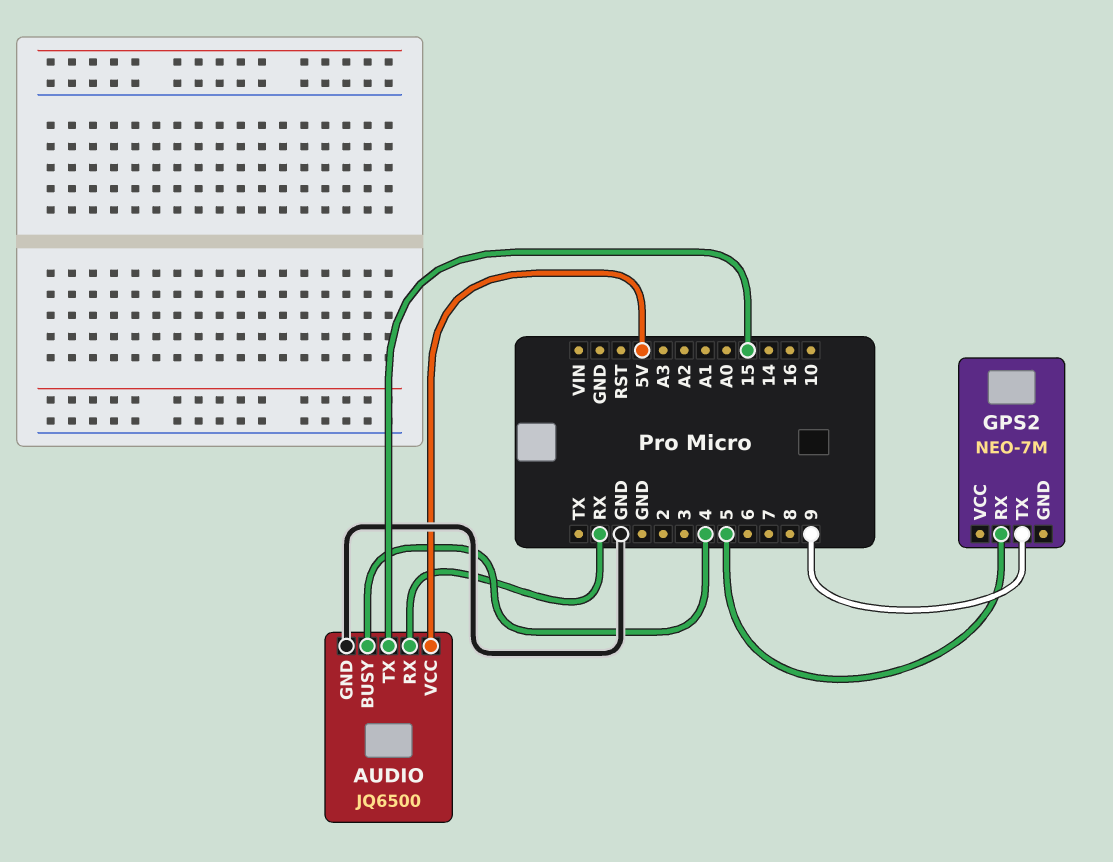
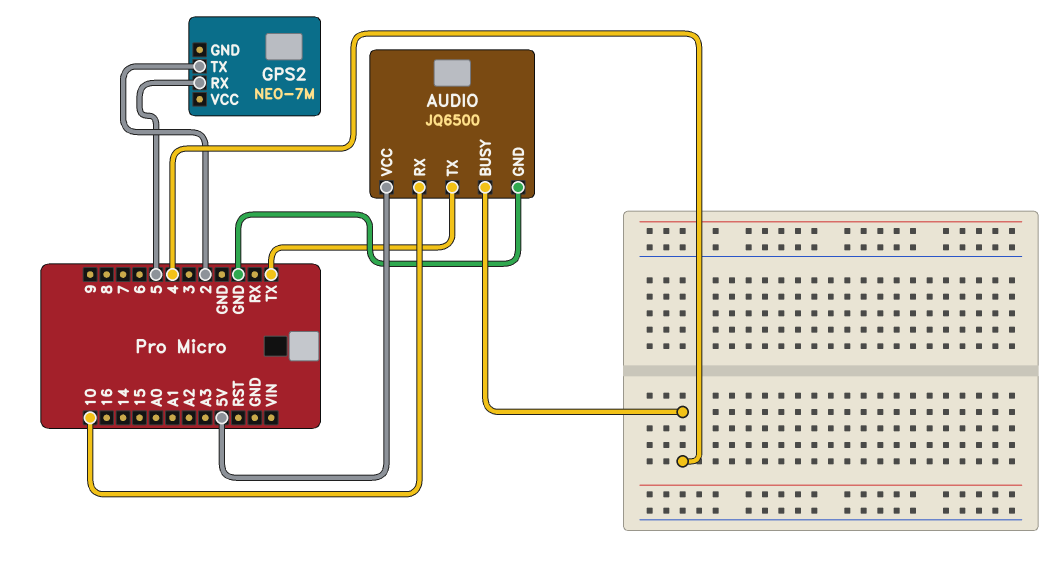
AUDIO pin RX: RX -> 10
AUDIO pin TX: 15 -> TX
GPS2 pin TX: 9 -> 2

